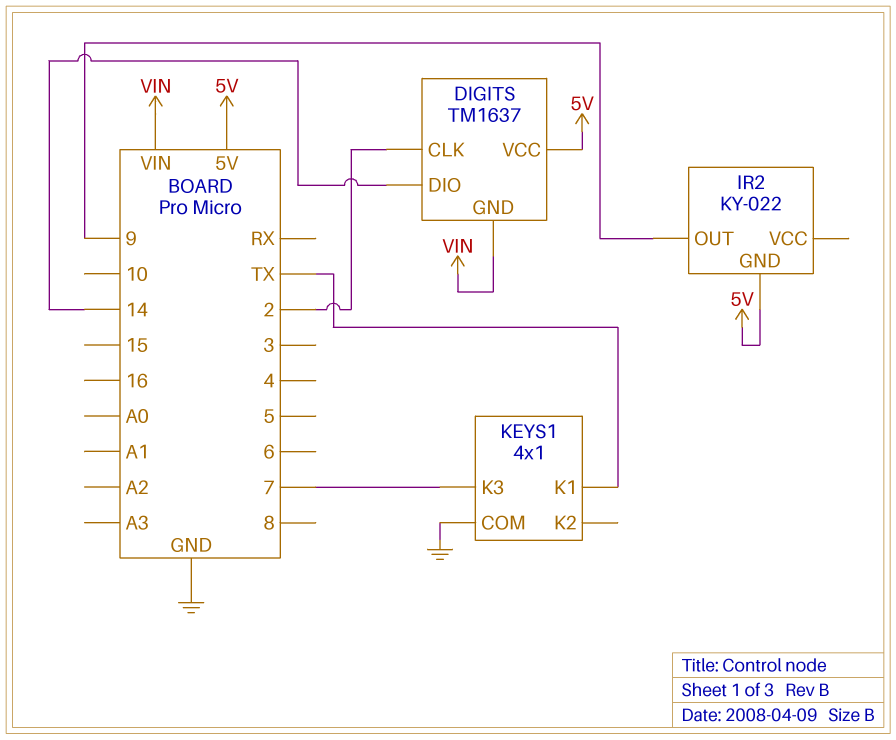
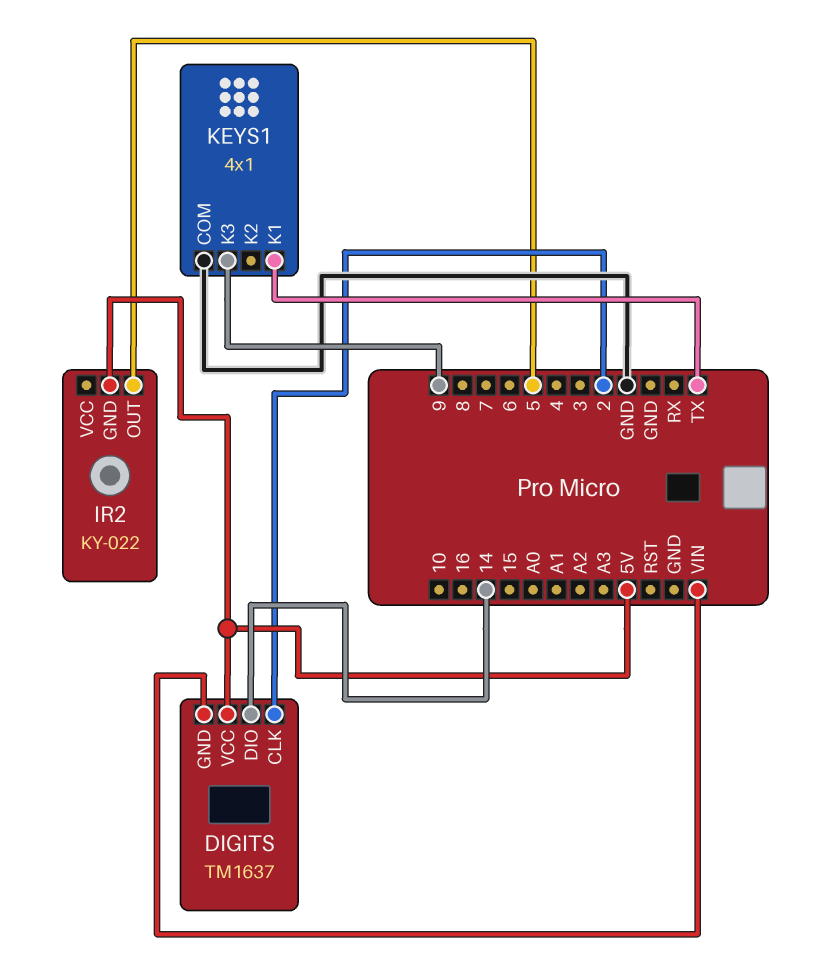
IR2 pin OUT: 9 -> 5
KEYS1 pin K3: 7 -> 9

